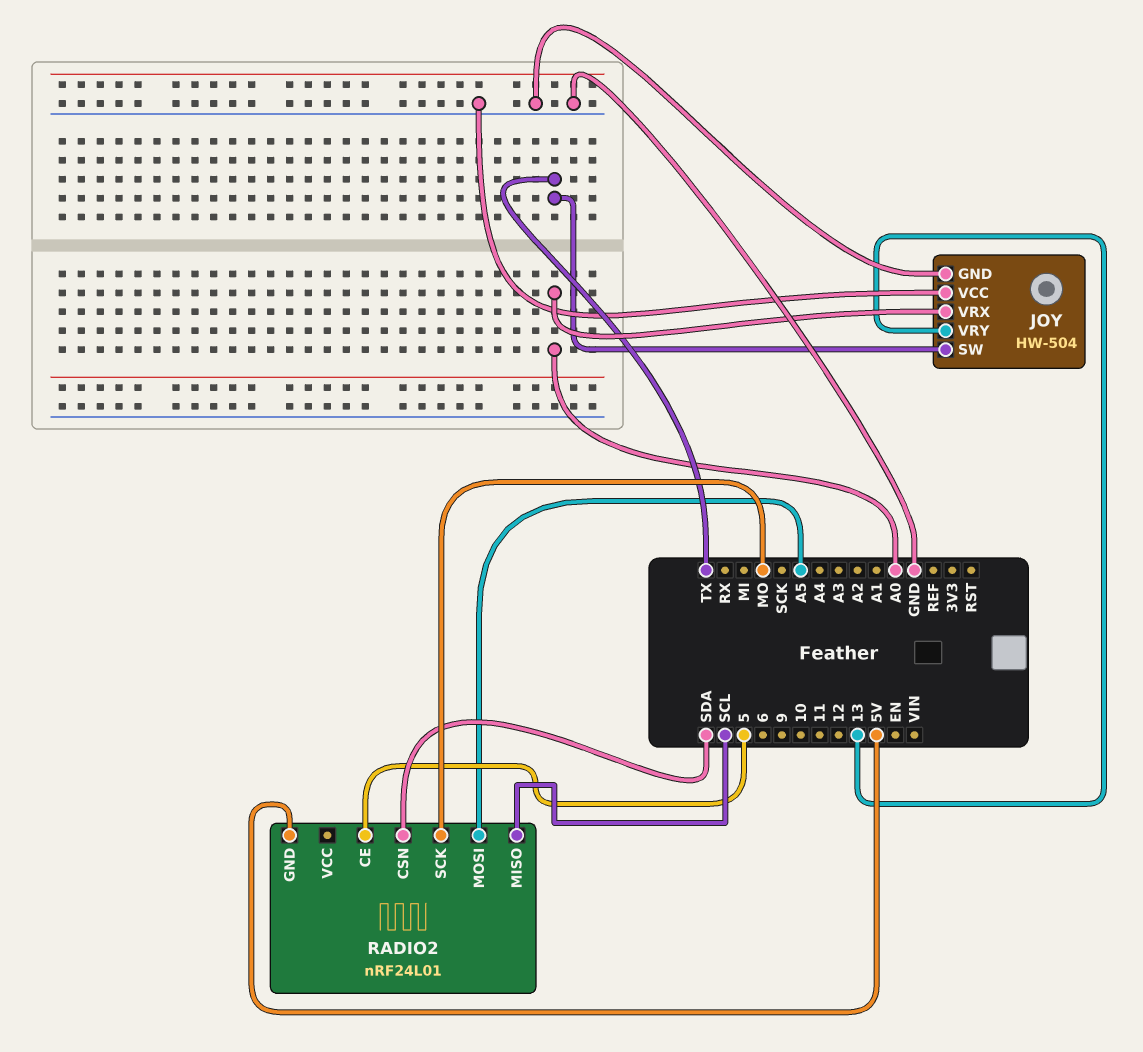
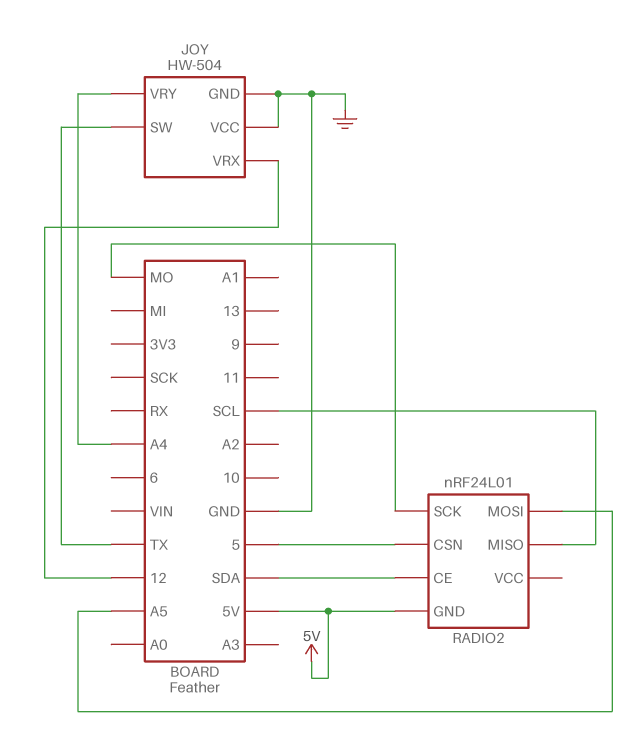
JOY pin VRX: A0 -> 12
JOY pin VRY: 13 -> A4
RADIO2 pin CE: 5 -> SDA
RADIO2 pin CSN: SDA -> 5

